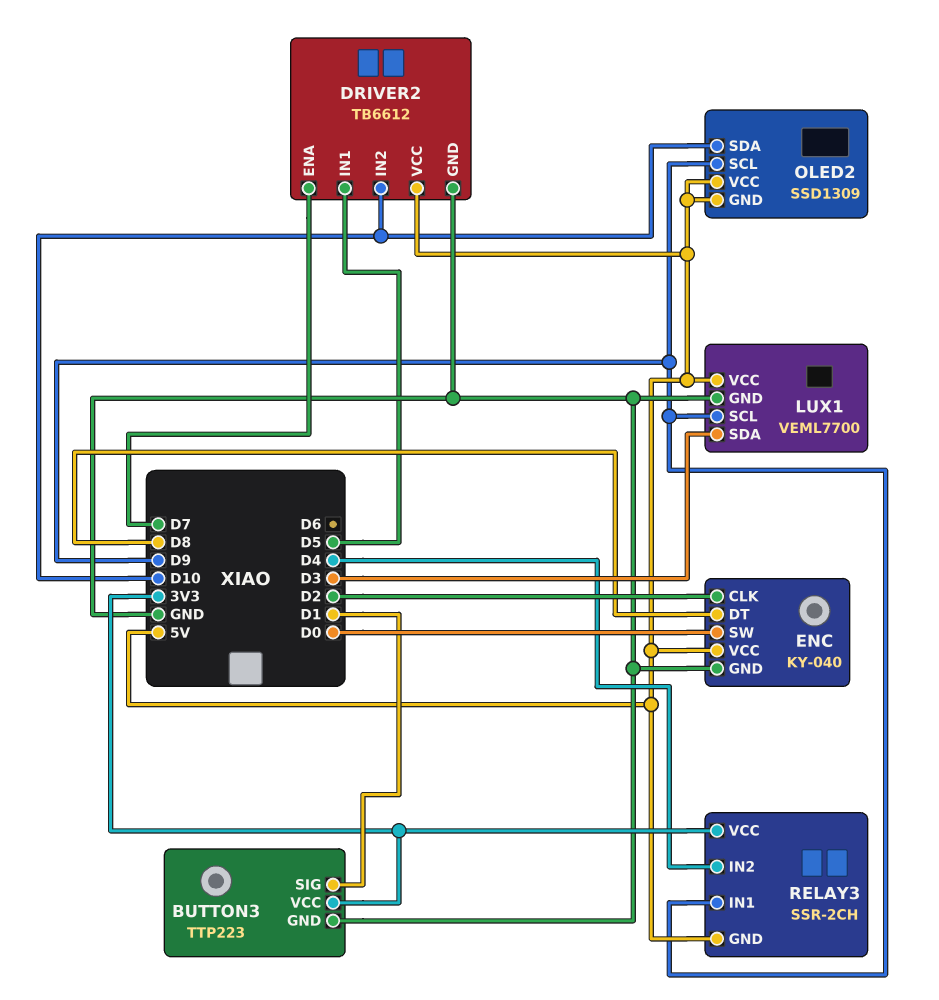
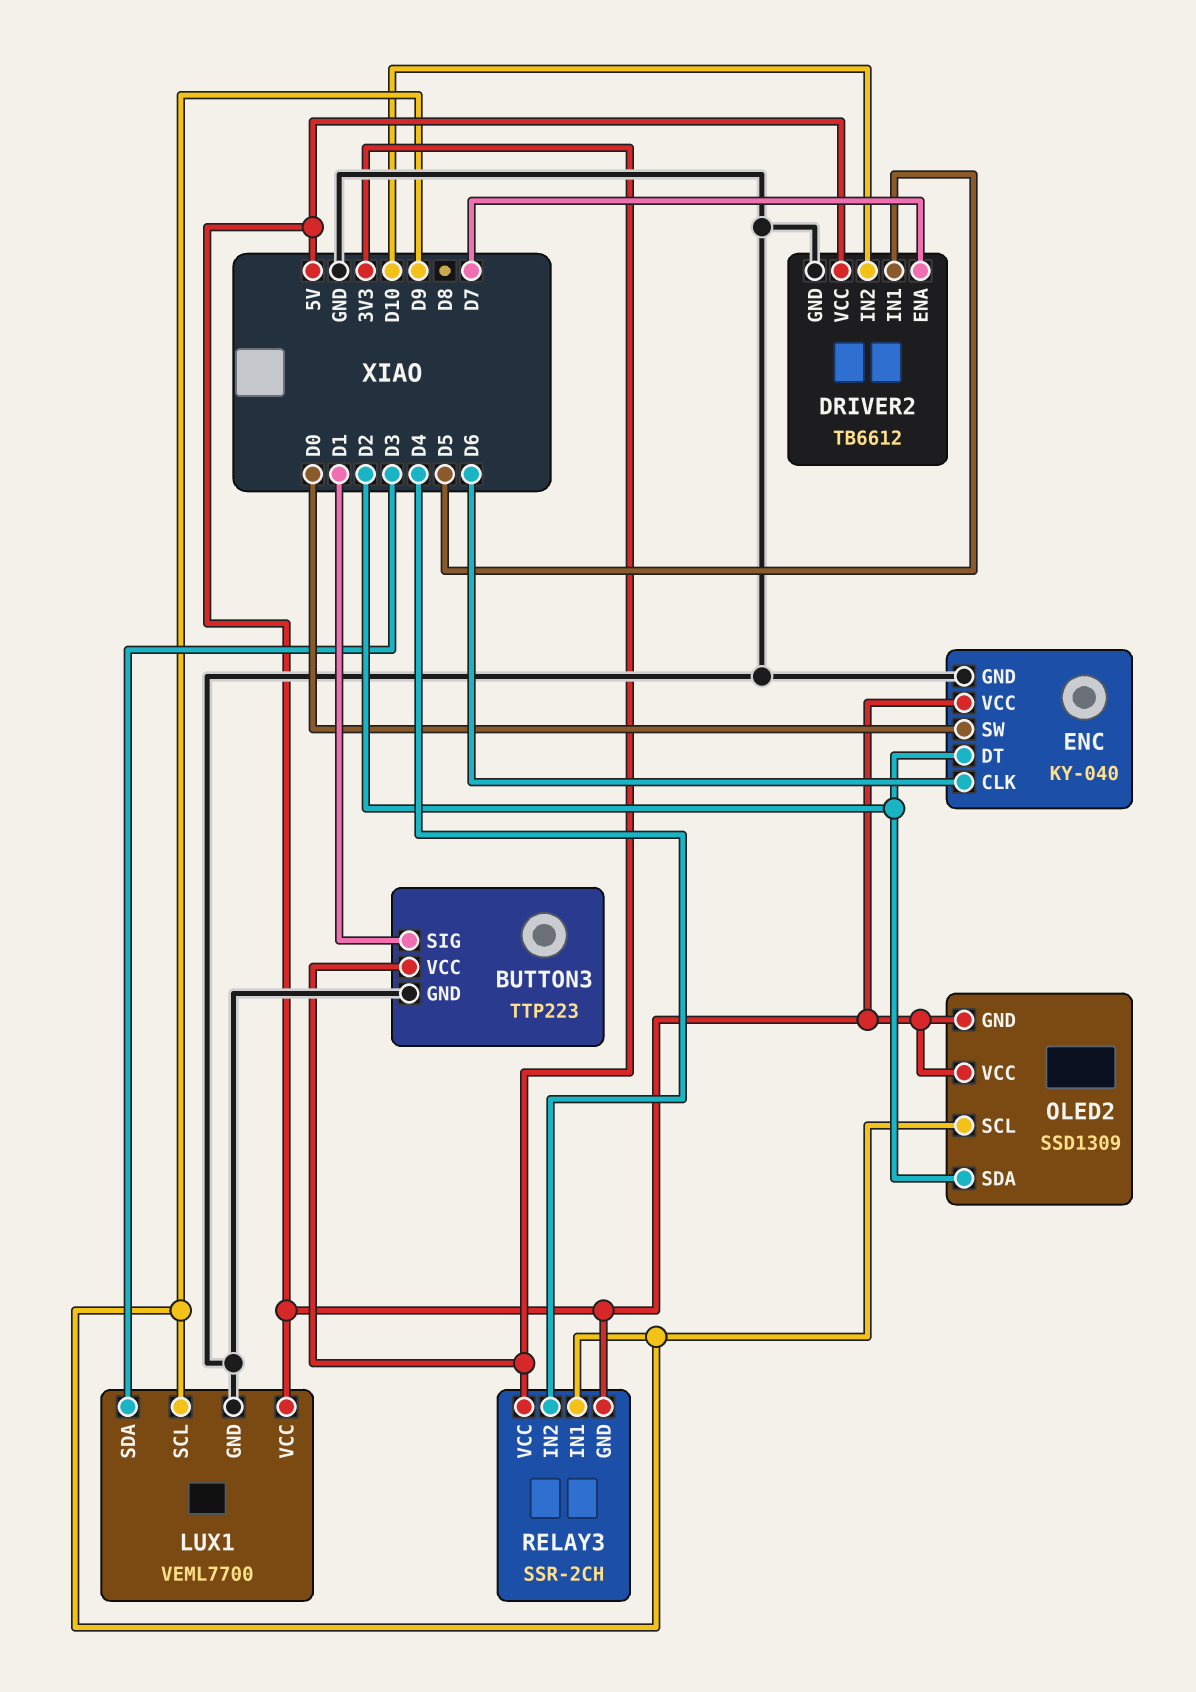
ENC pin CLK: D2 -> D6
ENC pin DT: D8 -> D2
OLED2 pin SDA: D10 -> D2

